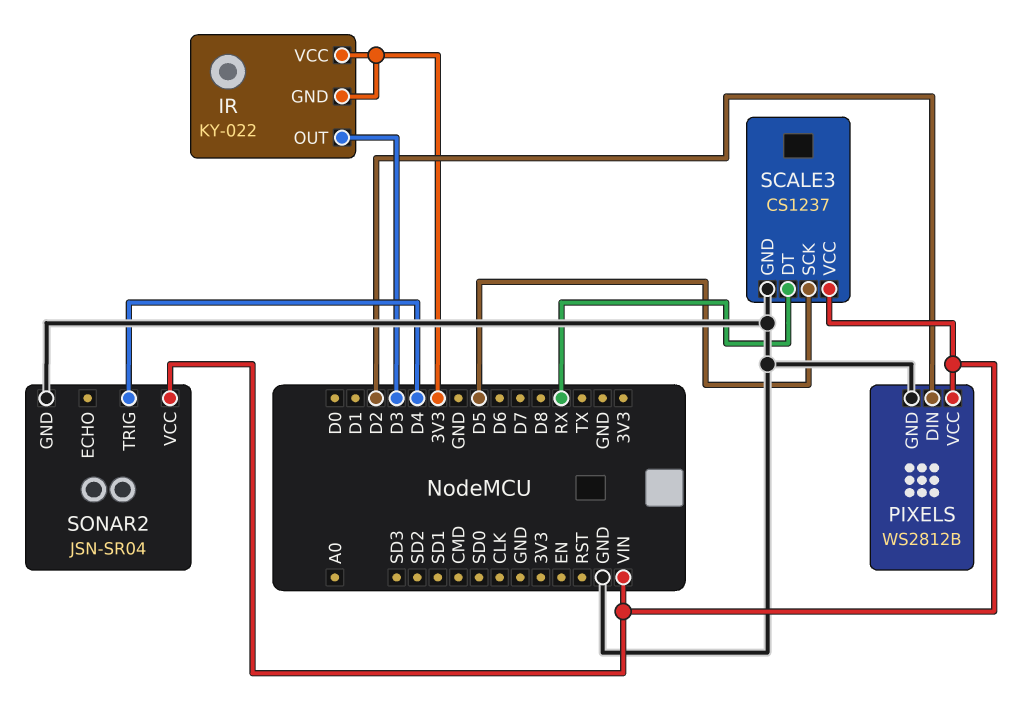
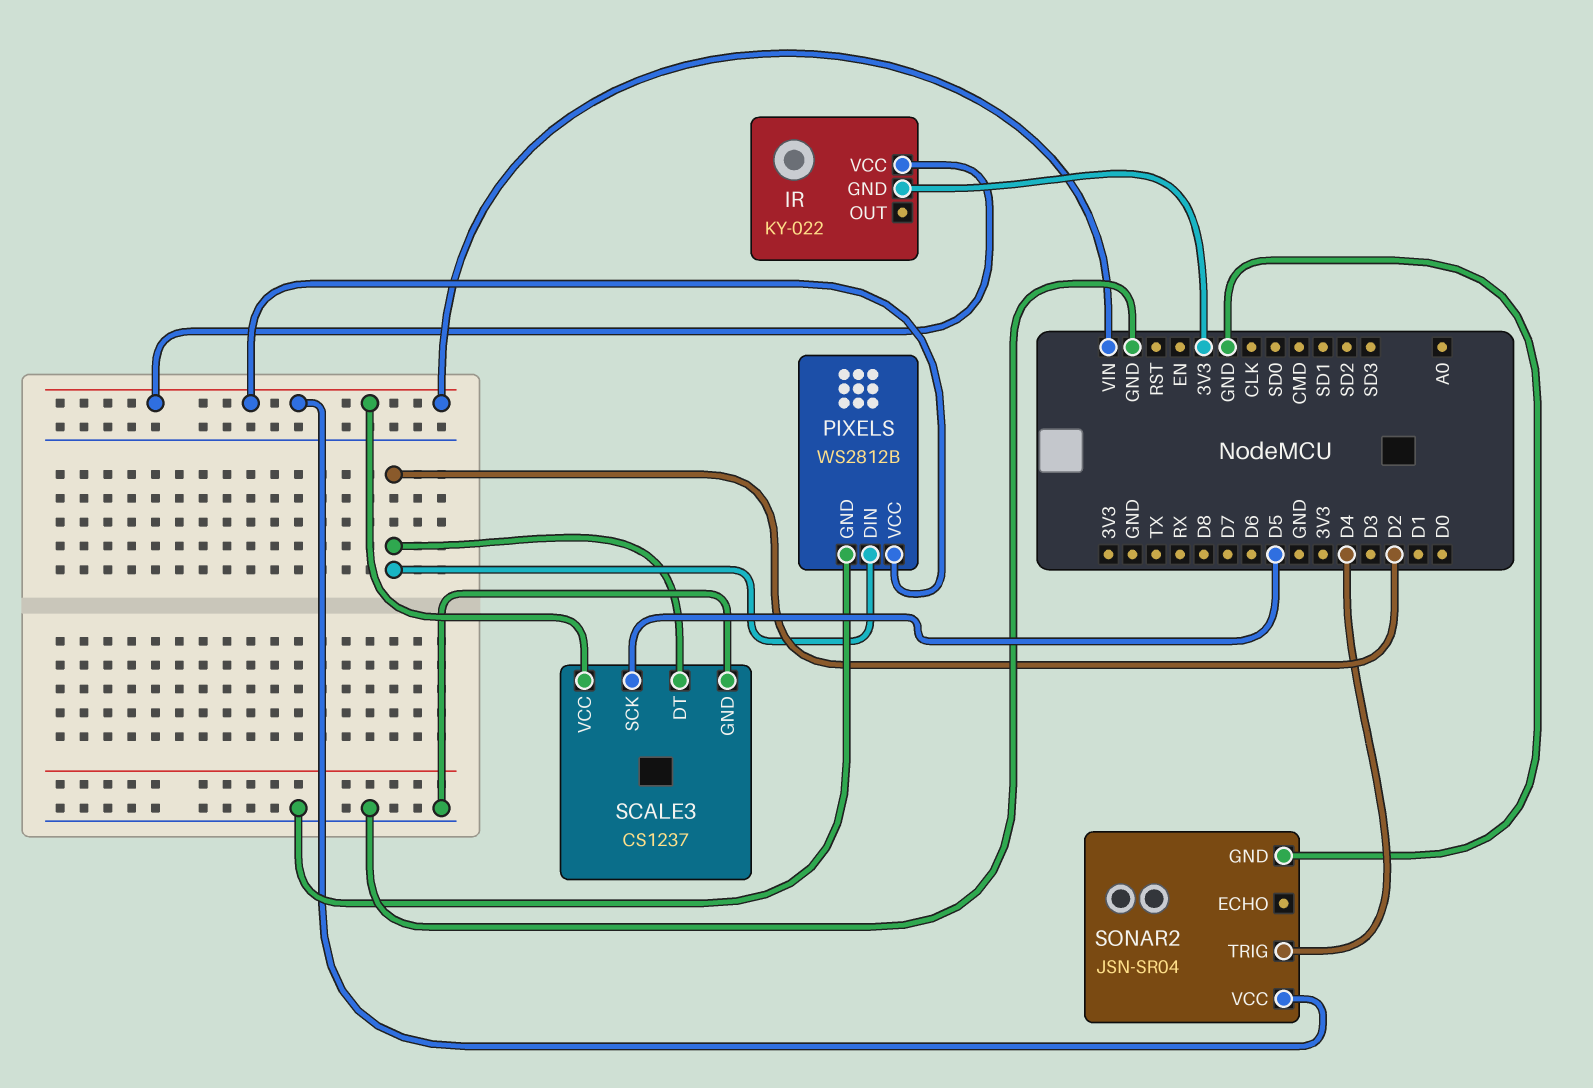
IR pin OUT: D3 -> none
IR pin VCC: 3V3 -> VIN
SCALE3 pin DT: RX -> D2

